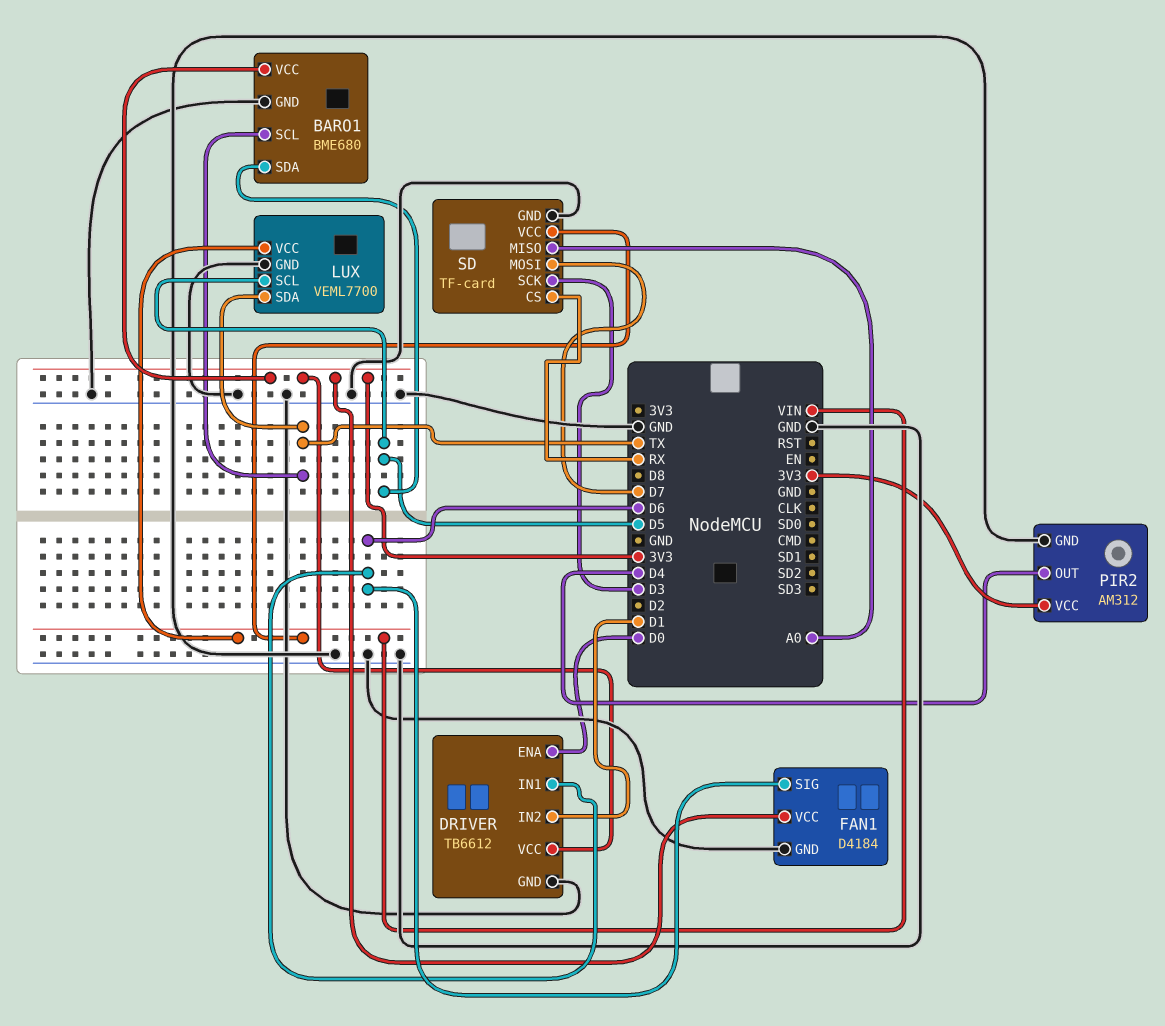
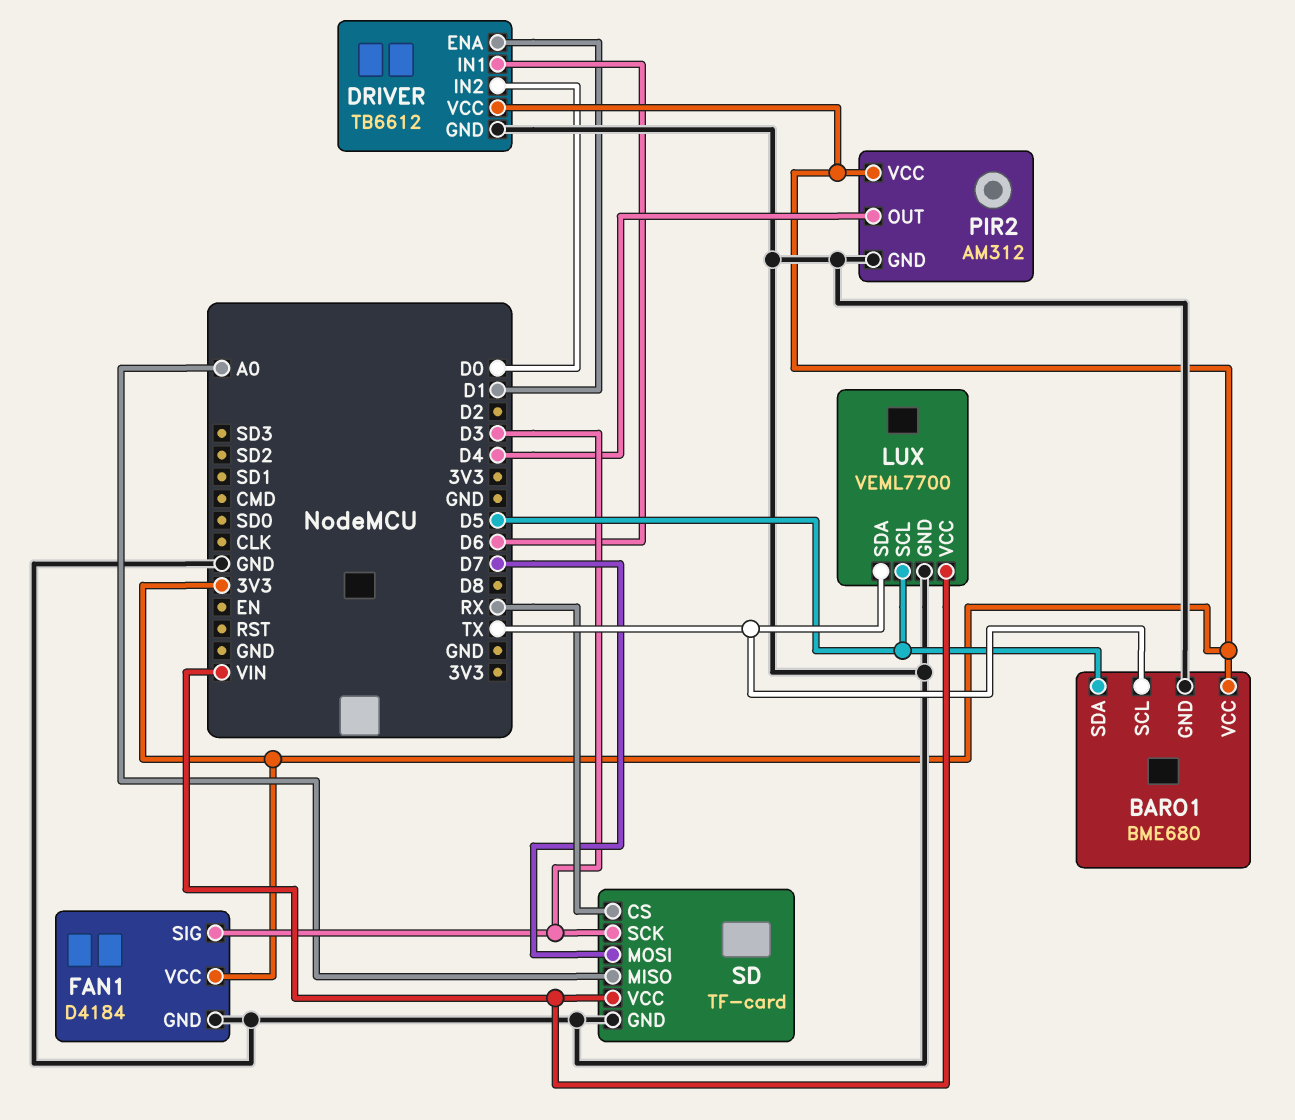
DRIVER pin ENA: D0 -> D1
DRIVER pin IN2: D1 -> D0
FAN1 pin SIG: D6 -> D3

